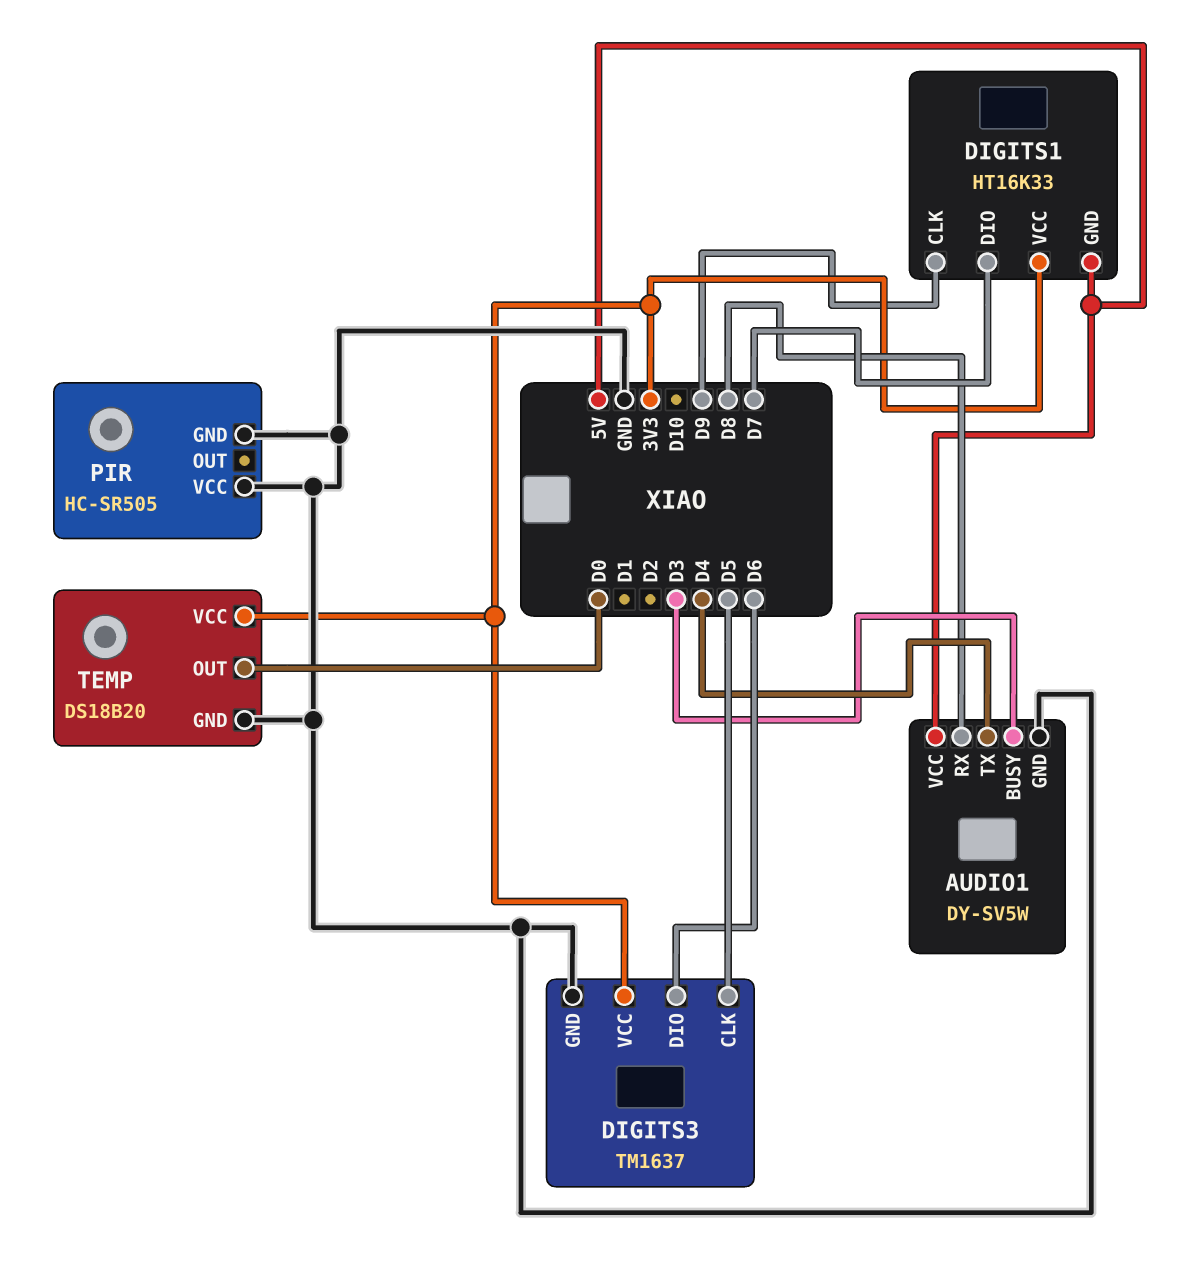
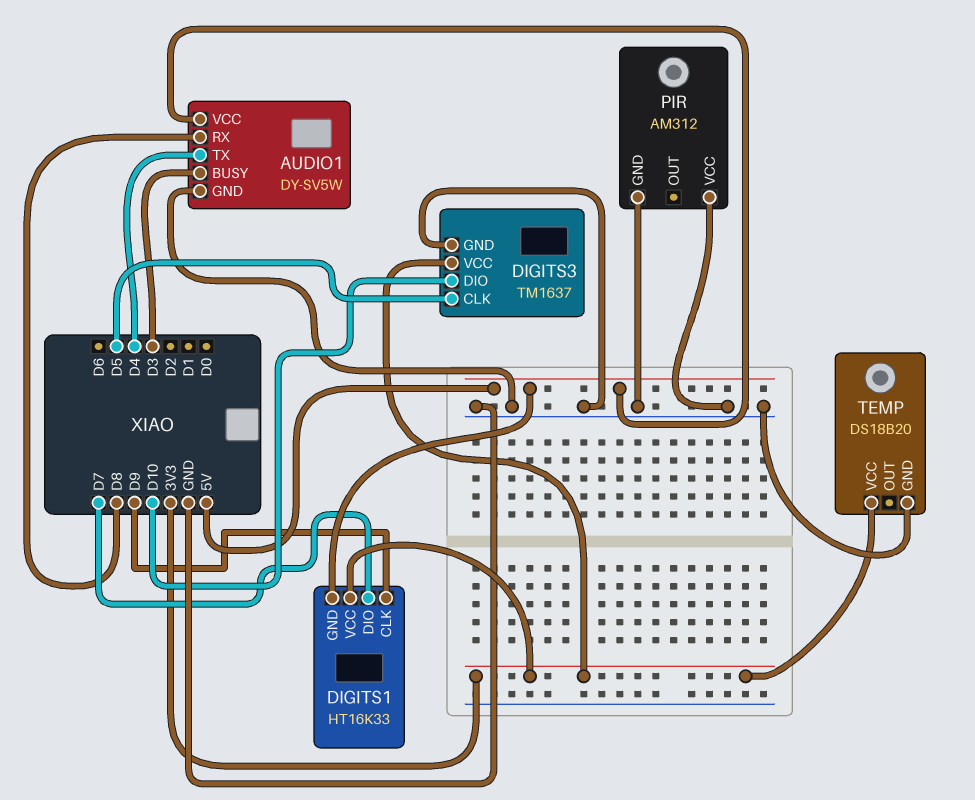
DIGITS3 pin DIO: D6 -> D10
PIR: HC-SR505 -> AM312
TEMP pin OUT: D0 -> none

